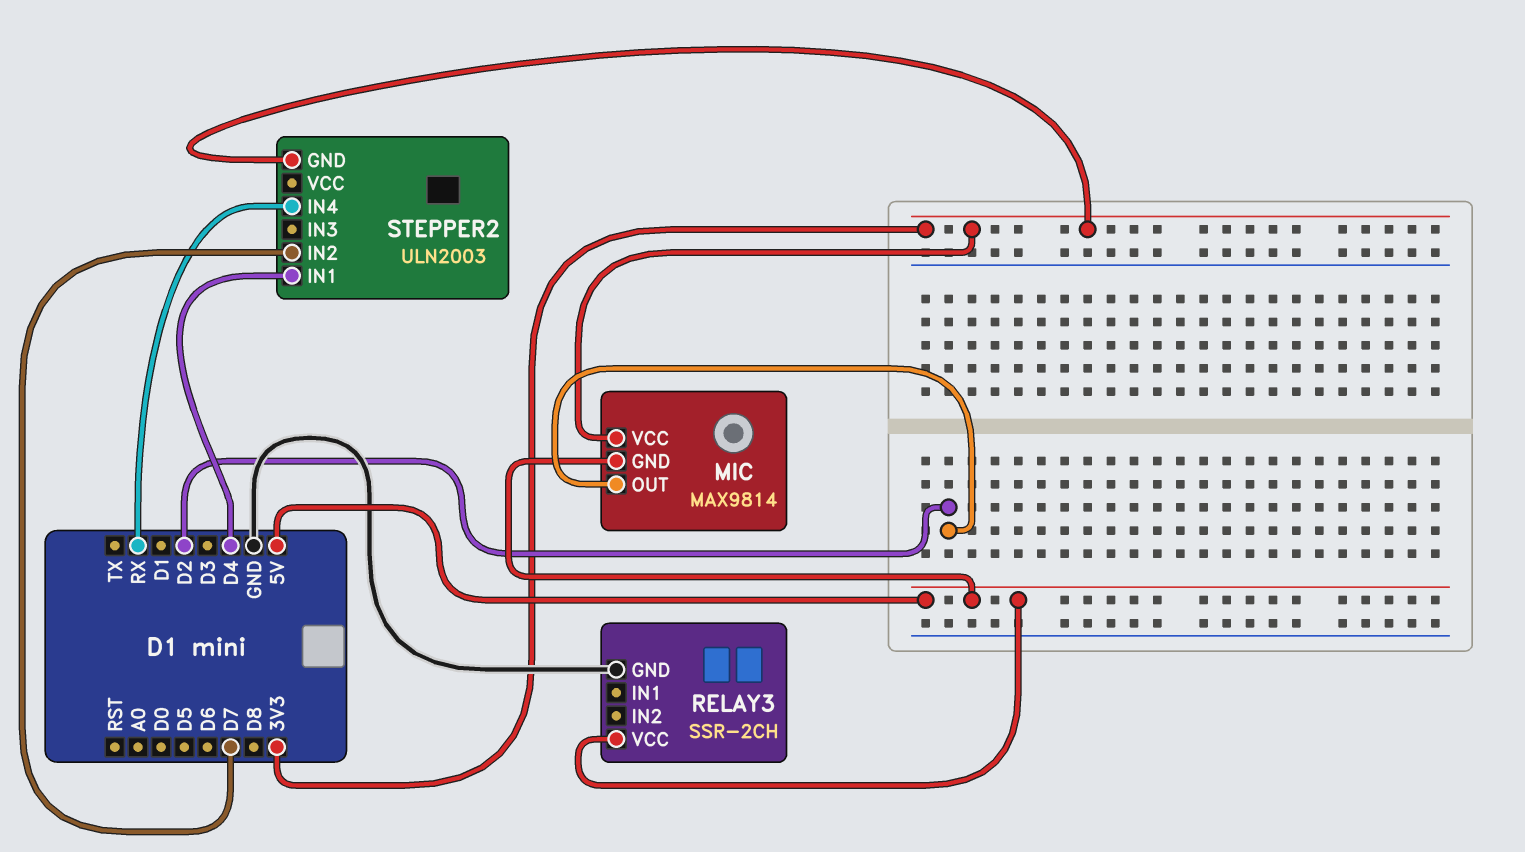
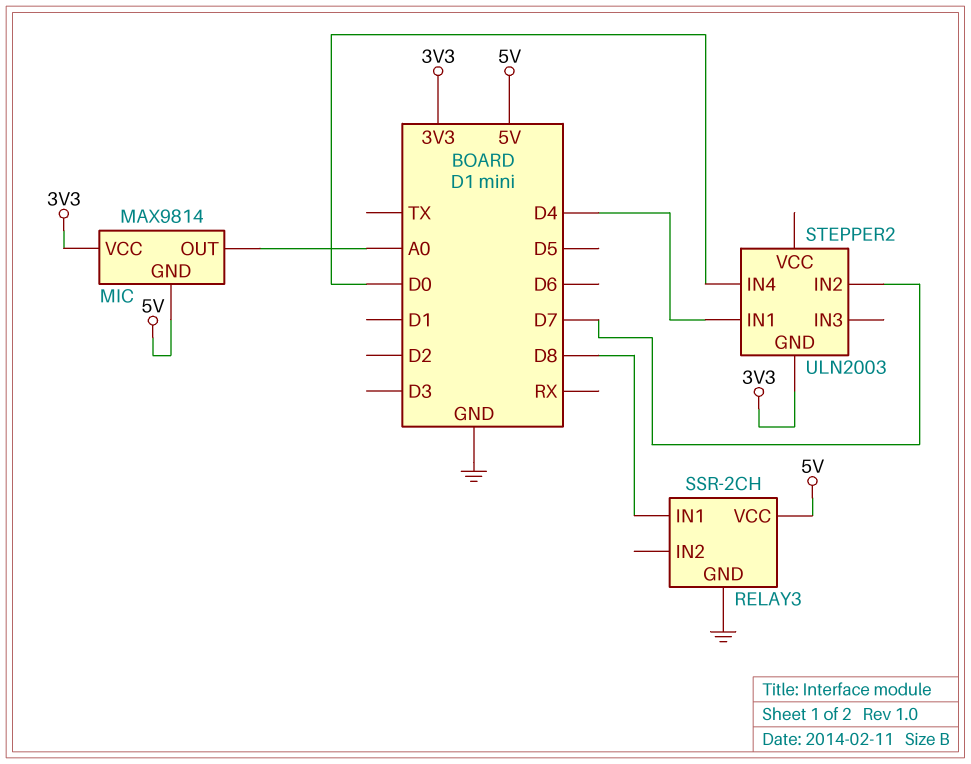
MIC pin OUT: D2 -> A0
RELAY3 pin IN1: none -> D8
STEPPER2 pin IN4: RX -> D0

